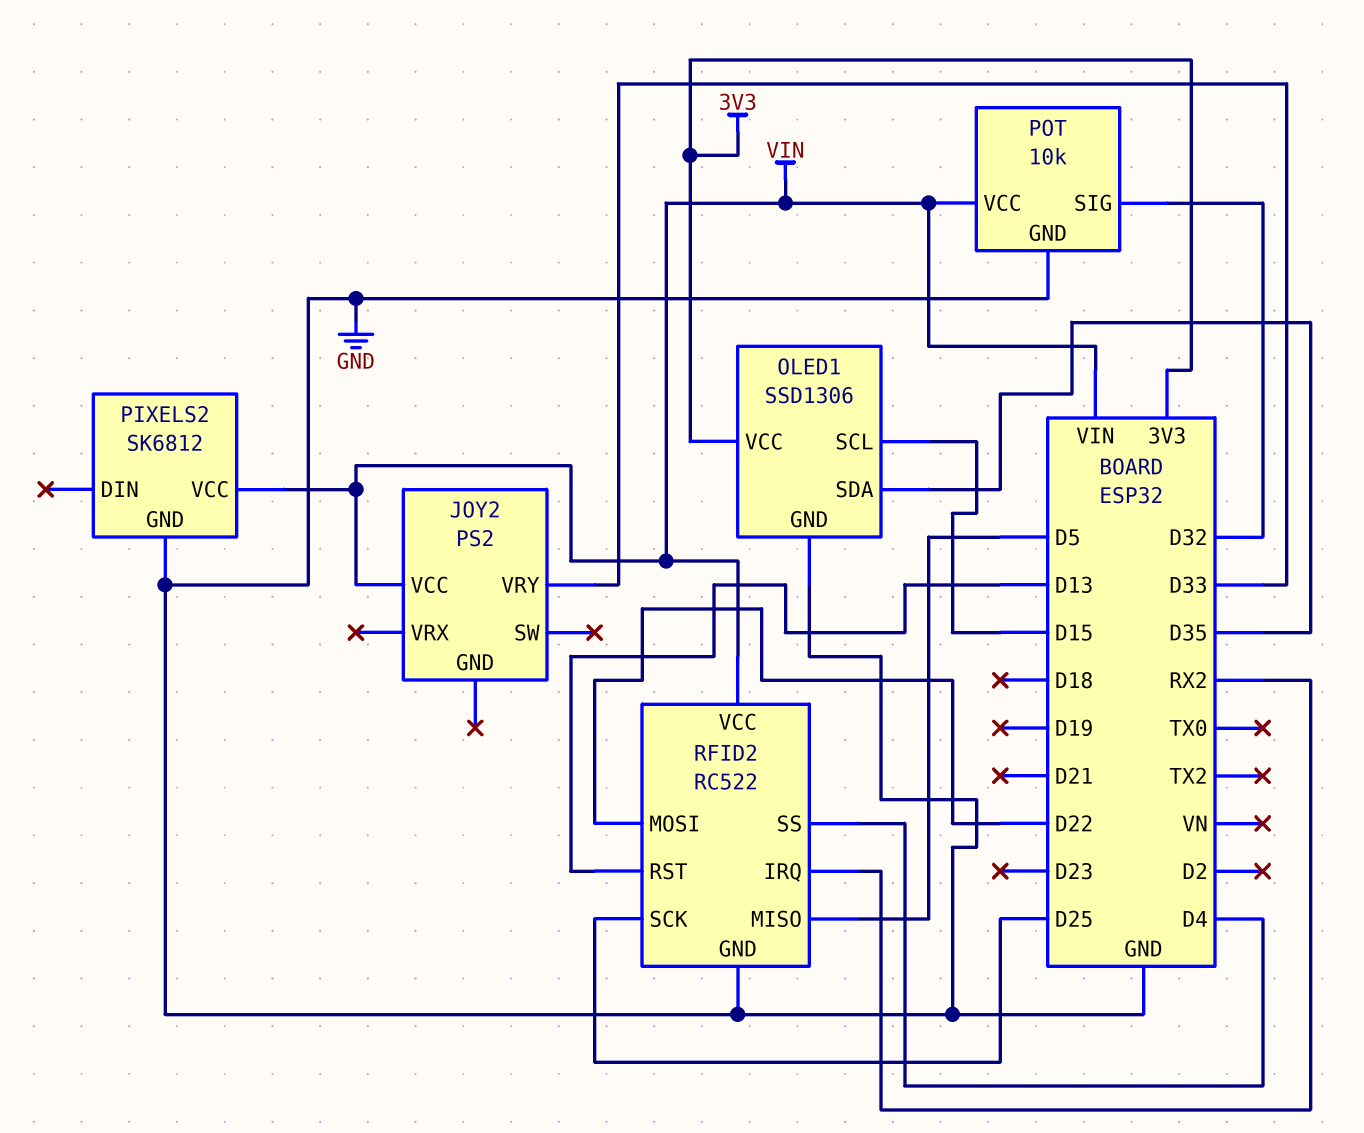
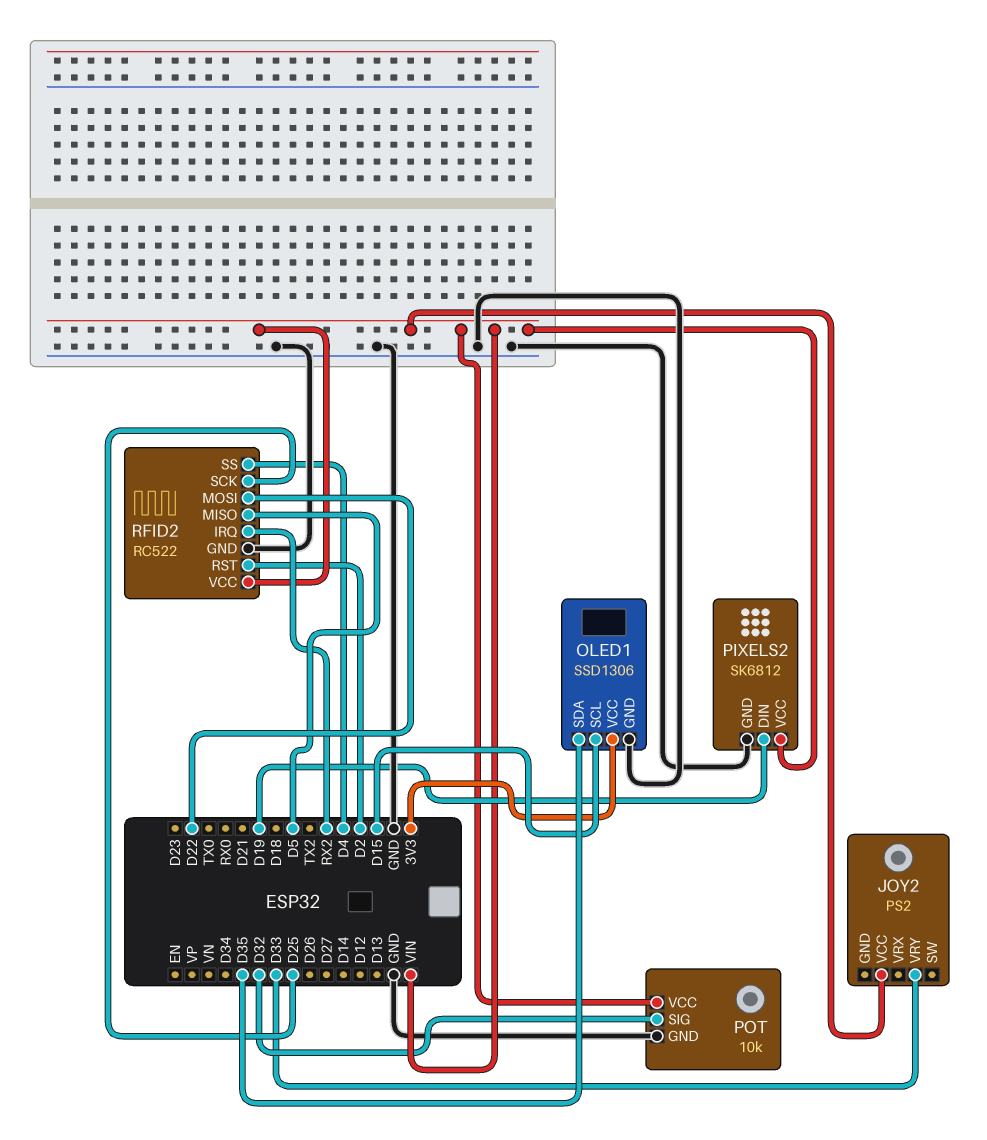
PIXELS2 pin DIN: none -> D19
RFID2 pin RST: D13 -> D2

